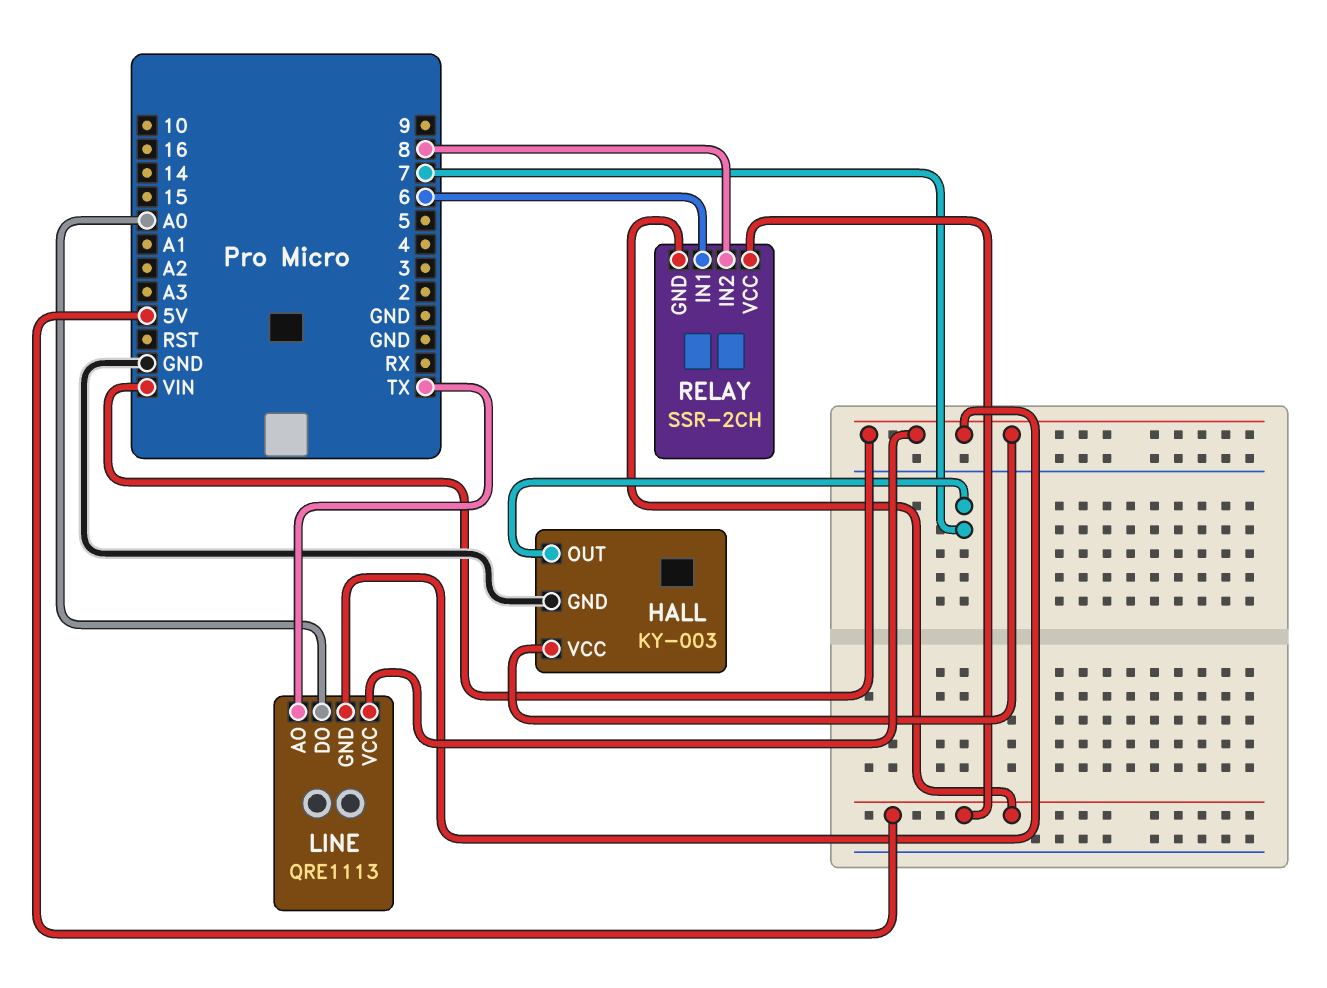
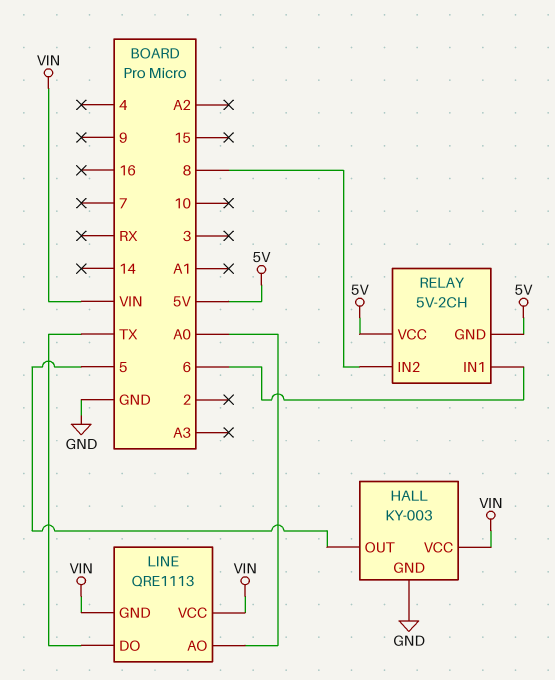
HALL pin OUT: 7 -> 5
LINE pin AO: TX -> A0
LINE pin DO: A0 -> TX
RELAY: SSR-2CH -> 5V-2CH

